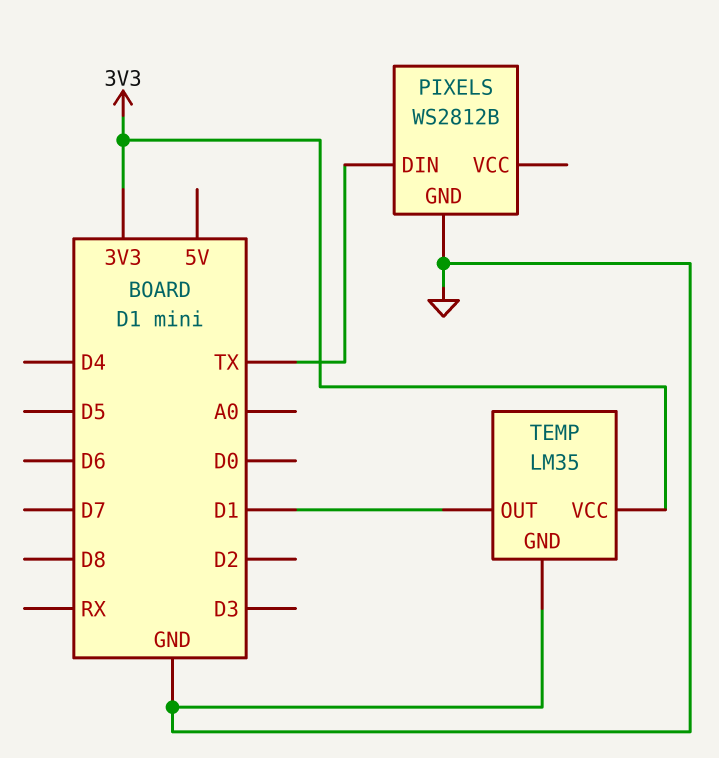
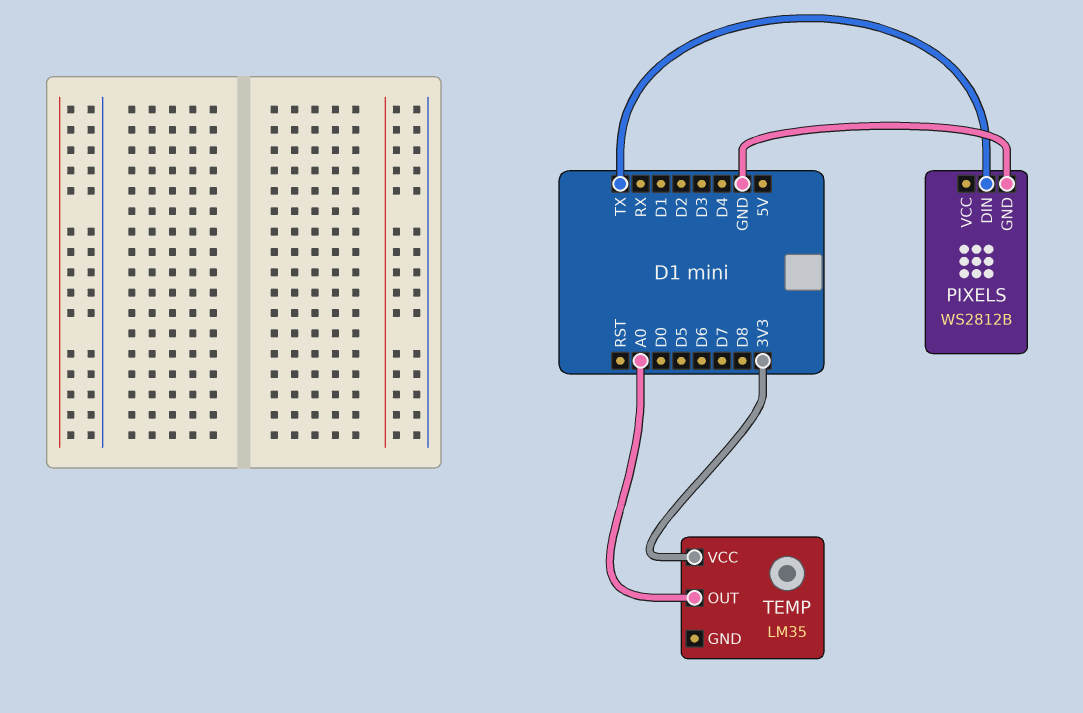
TEMP pin GND: GND -> none
TEMP pin OUT: D1 -> A0

